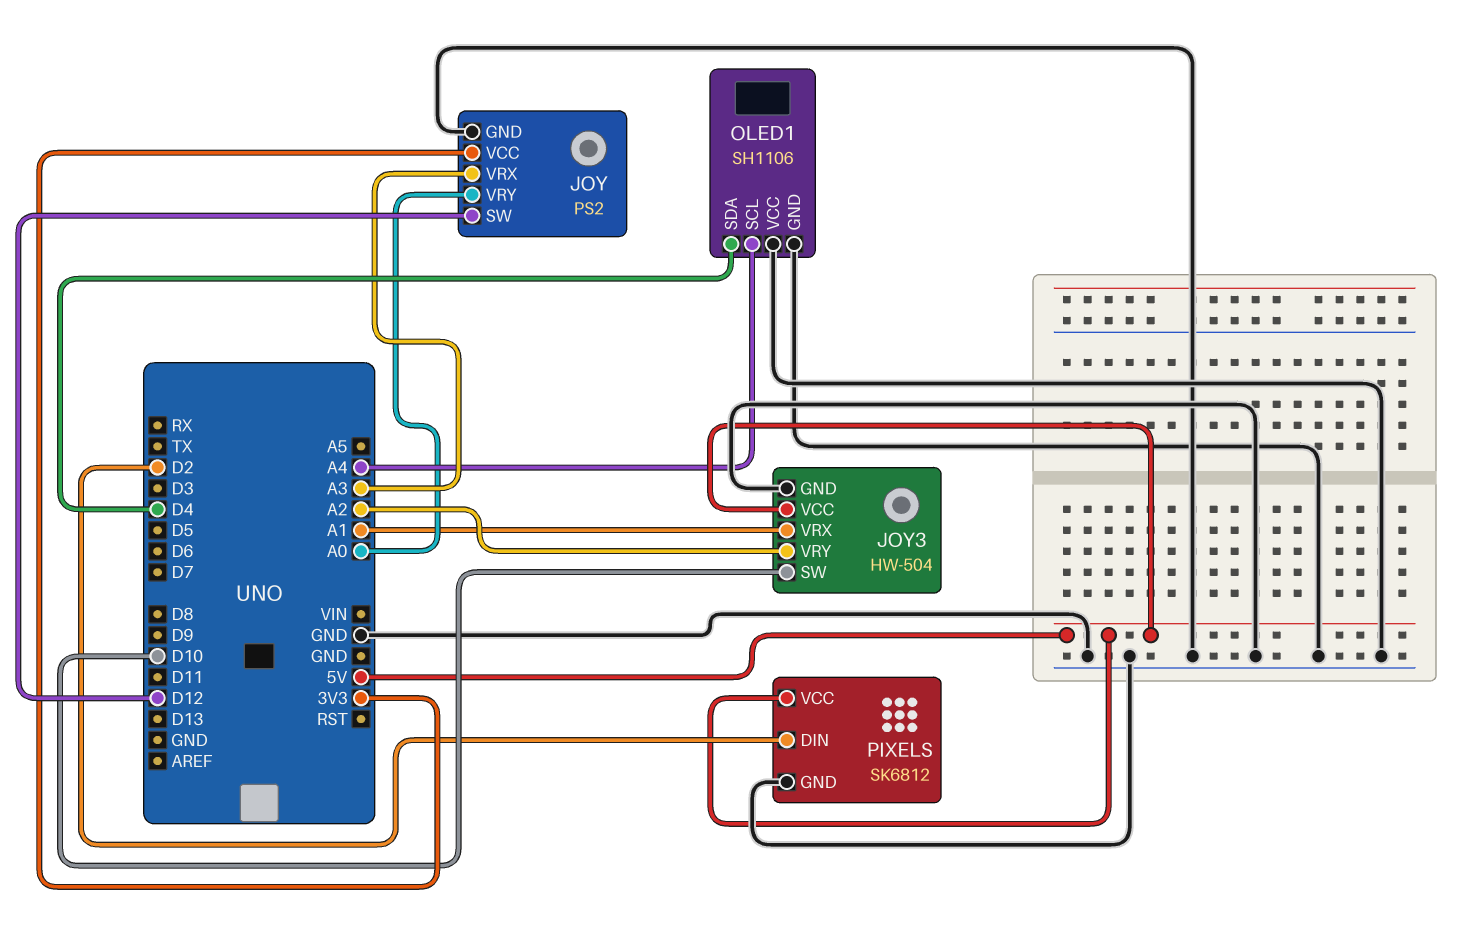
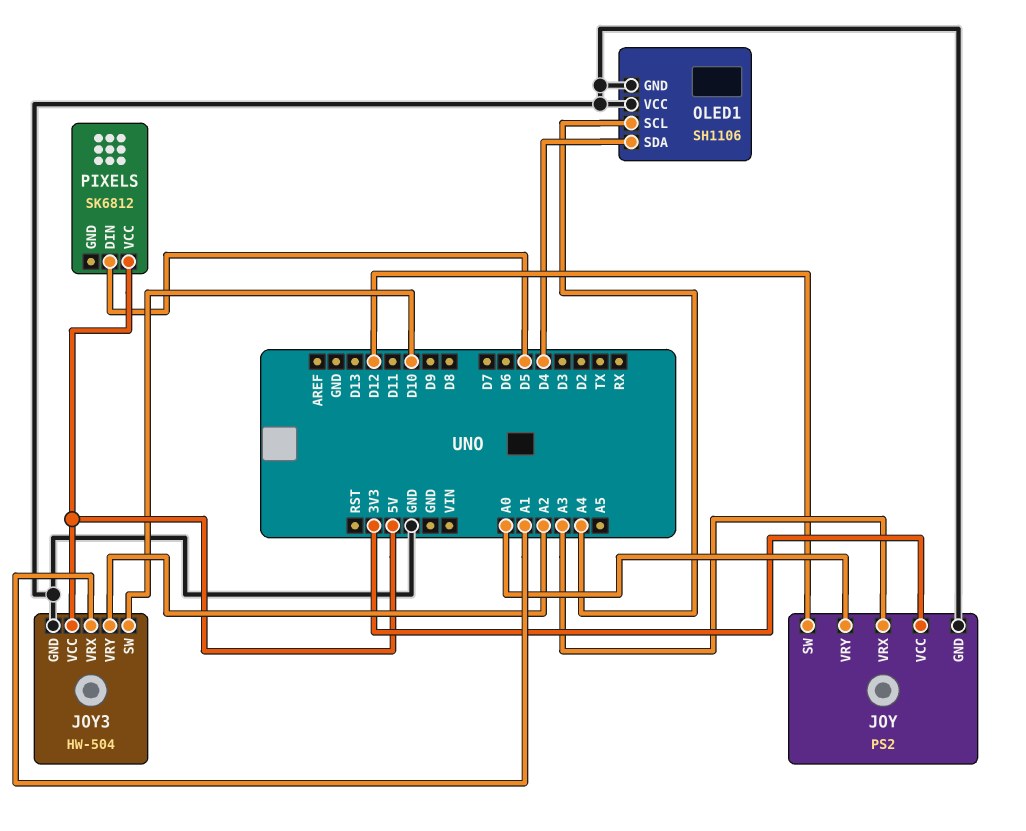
PIXELS pin DIN: D2 -> D5
PIXELS pin GND: GND -> none

